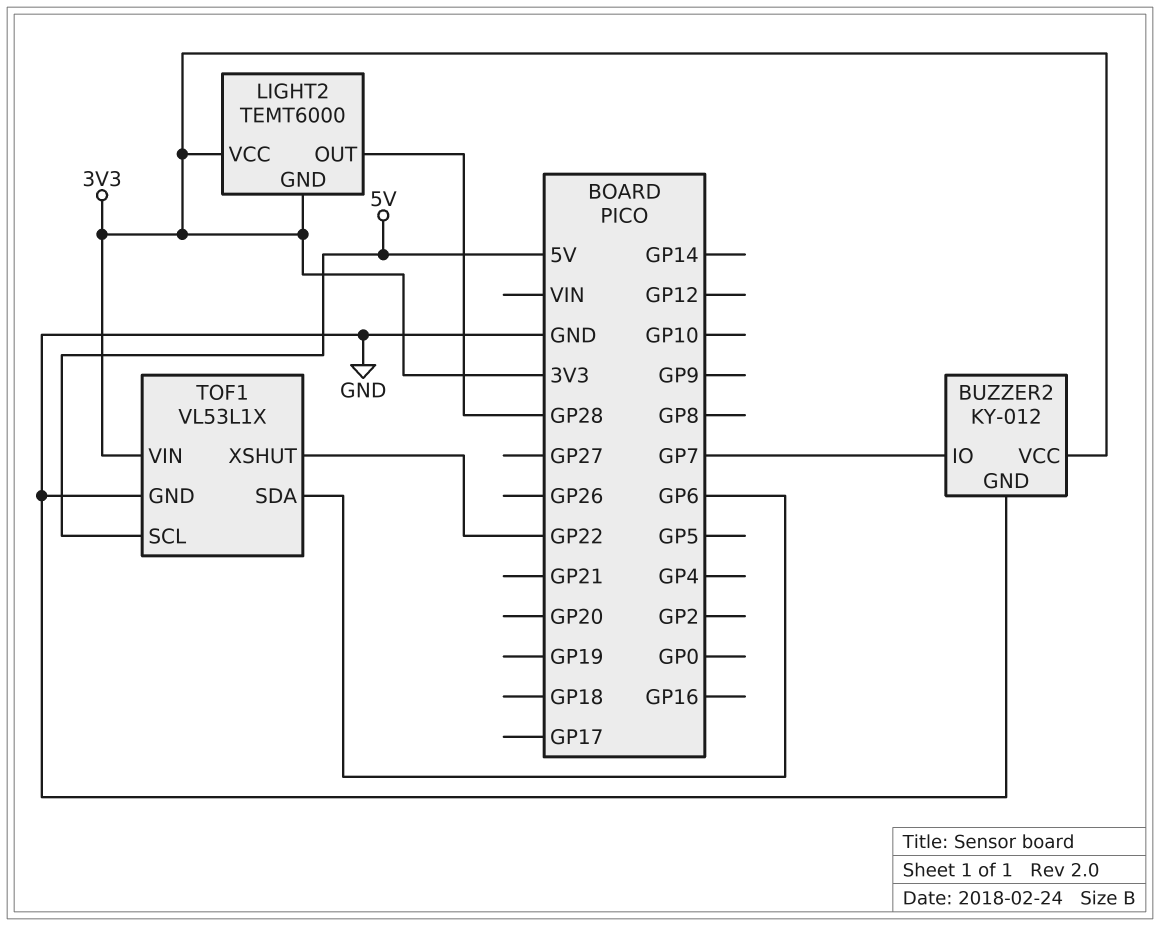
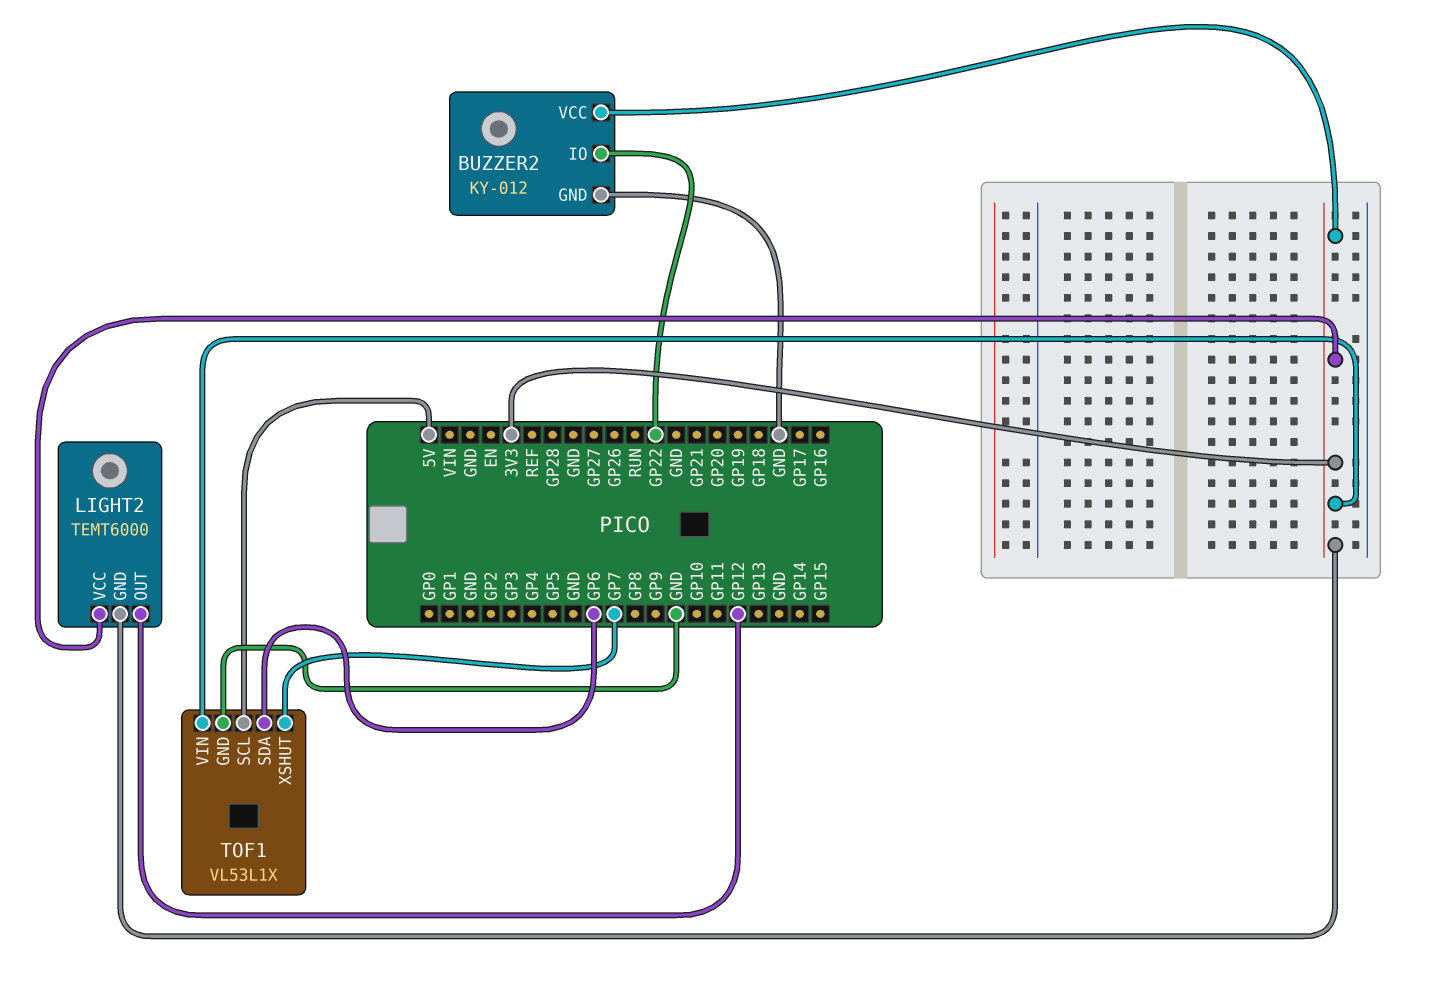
BUZZER2 pin IO: GP7 -> GP22
LIGHT2 pin OUT: GP28 -> GP12
TOF1 pin XSHUT: GP22 -> GP7

